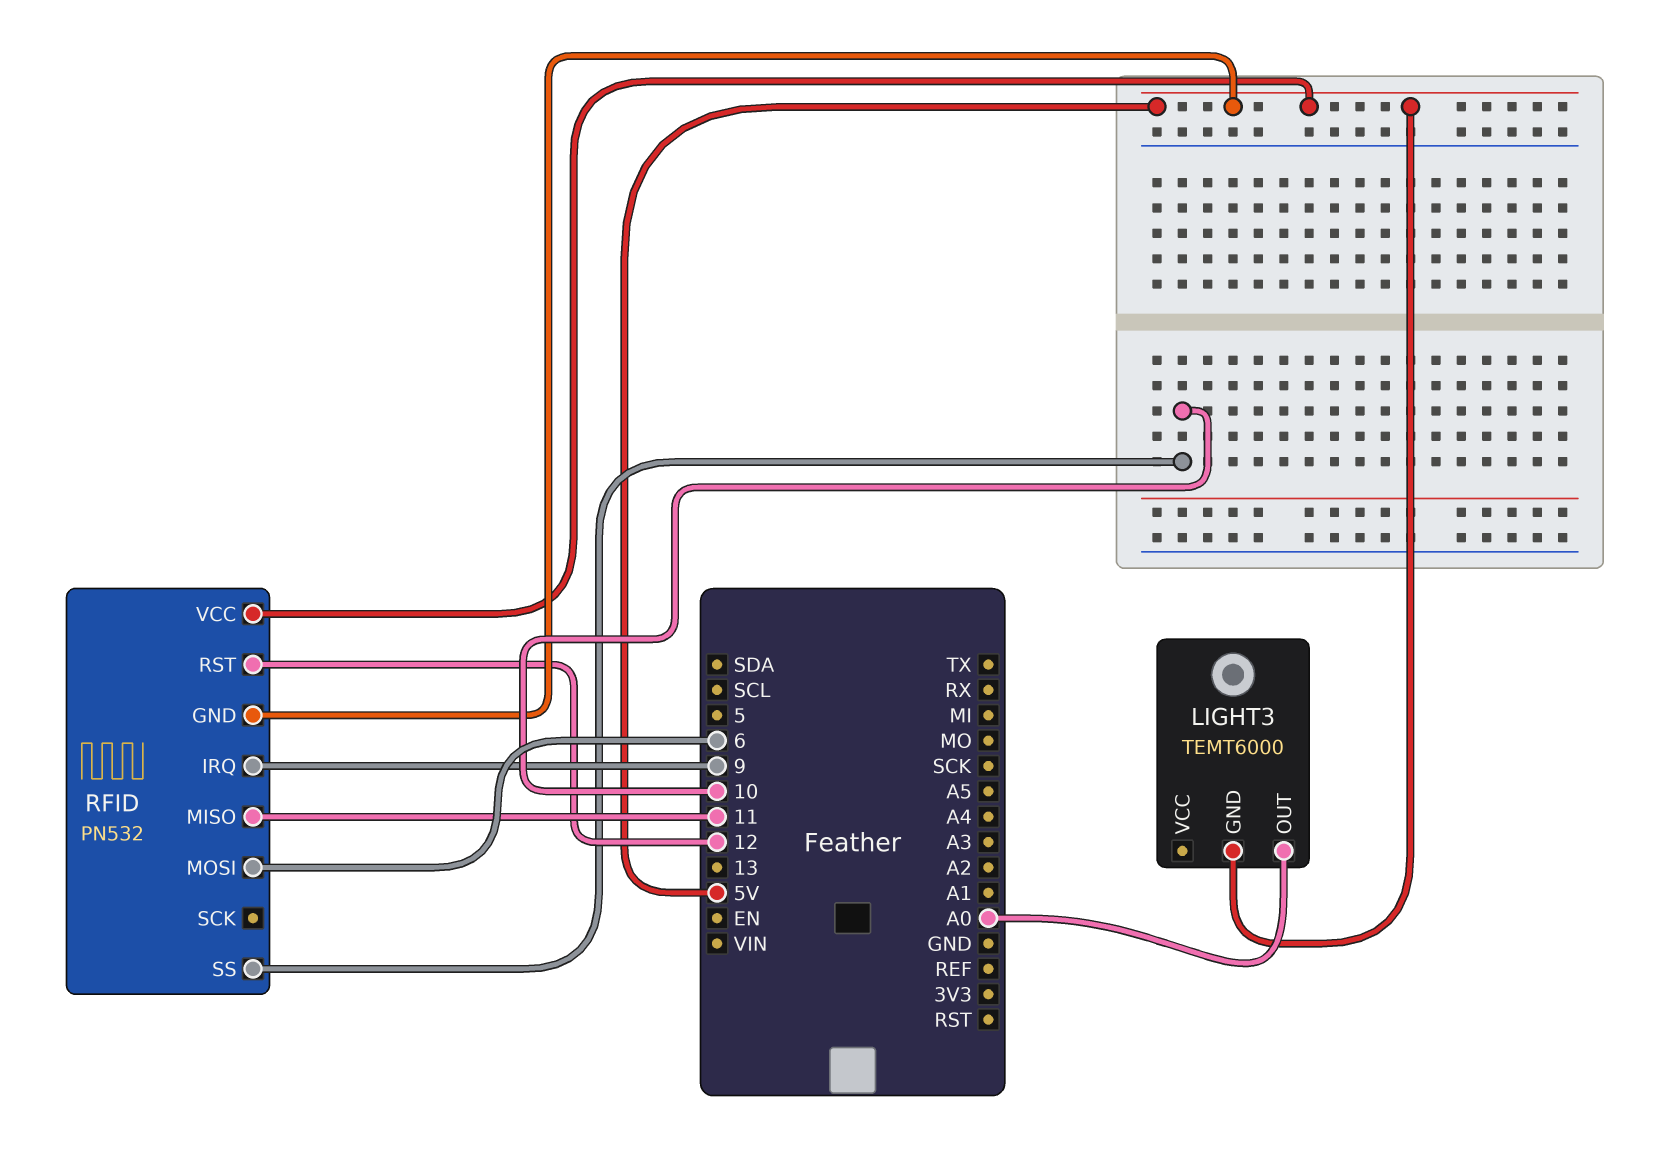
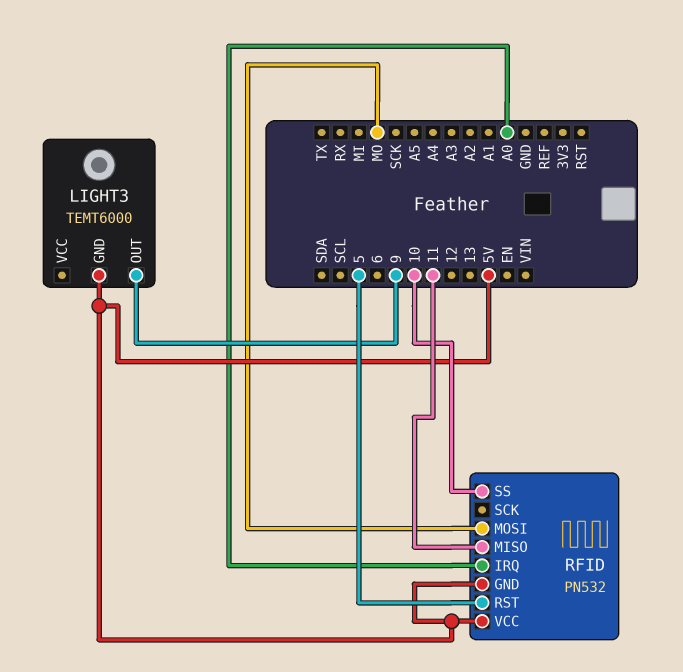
LIGHT3 pin OUT: A0 -> 9
RFID pin IRQ: 9 -> A0
RFID pin MOSI: 6 -> MO
RFID pin RST: 12 -> 5

